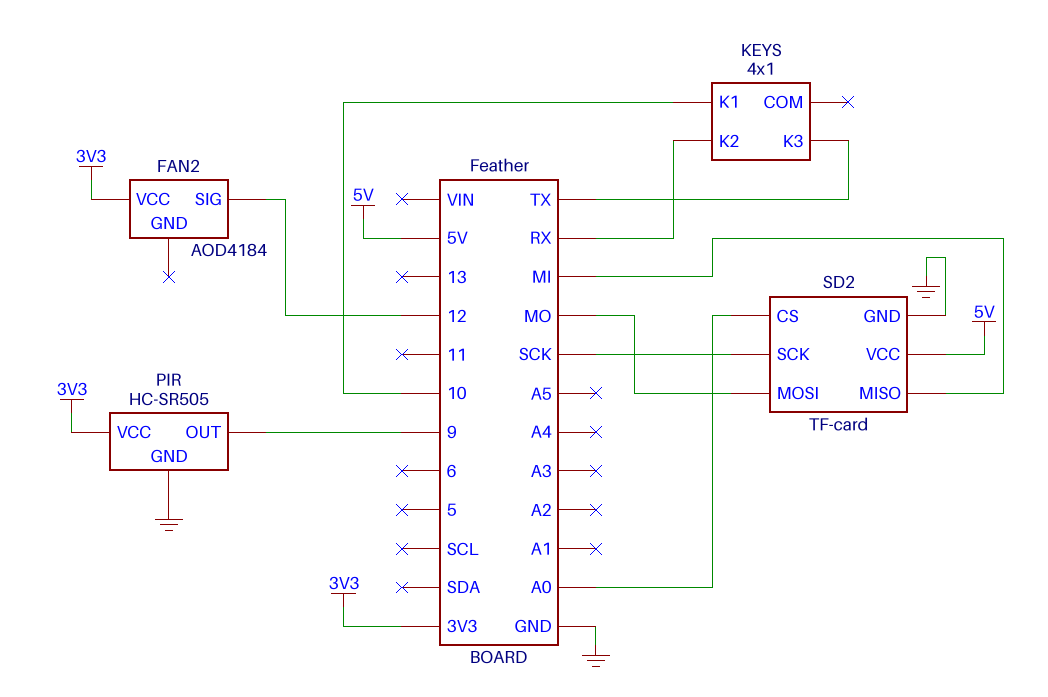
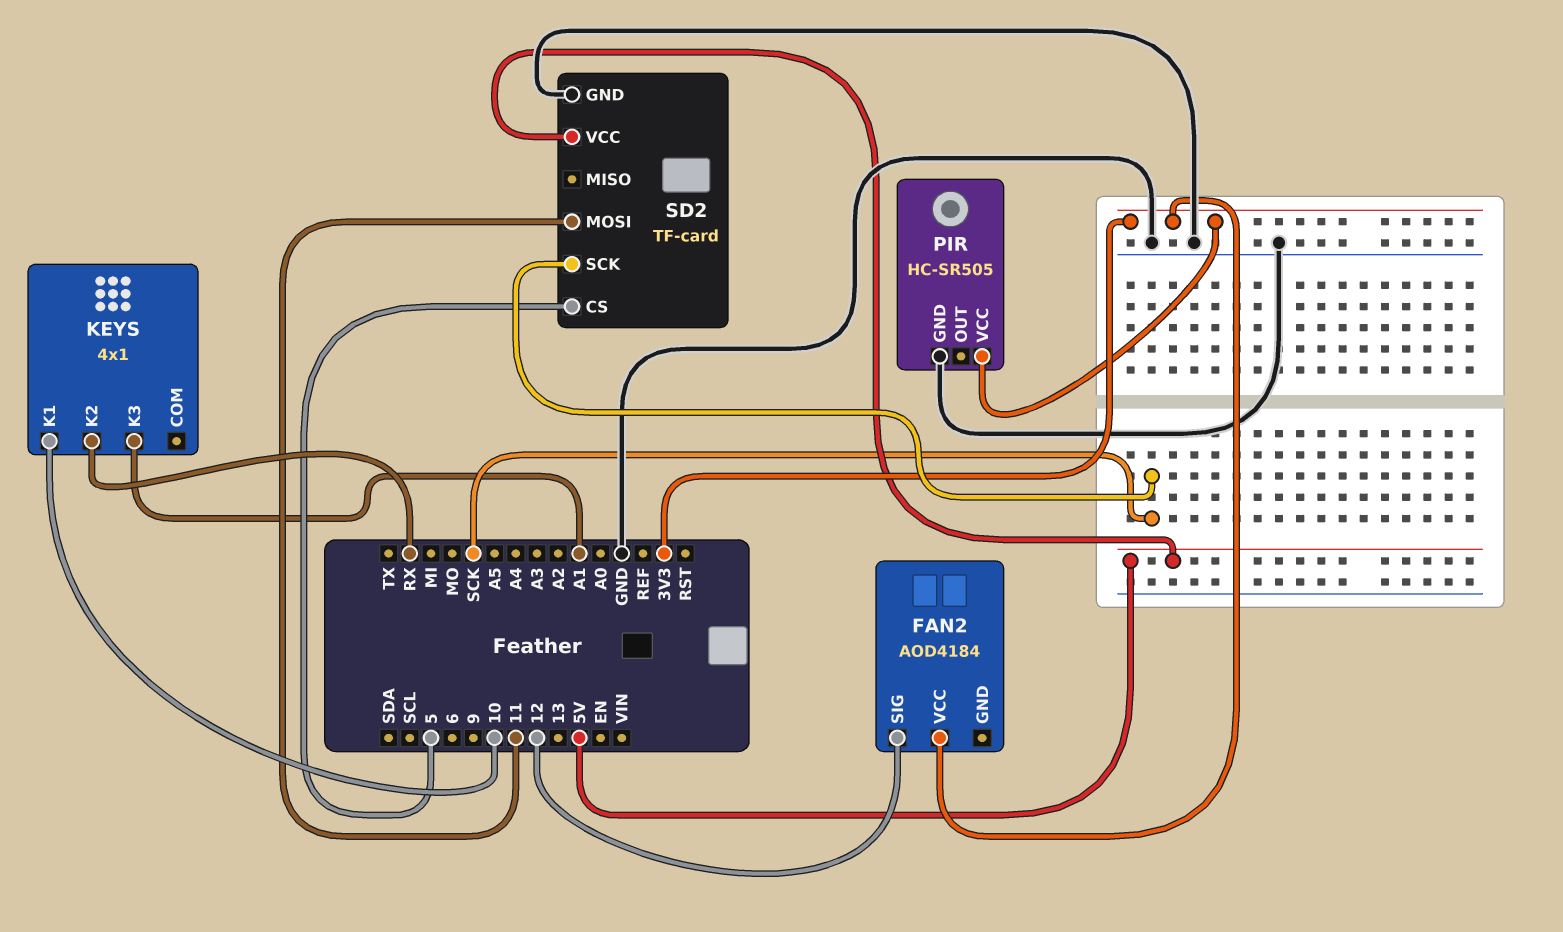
KEYS pin K3: TX -> A1
PIR pin OUT: 9 -> none
SD2 pin CS: A0 -> 5
SD2 pin MISO: MI -> none
SD2 pin MOSI: MO -> 11

